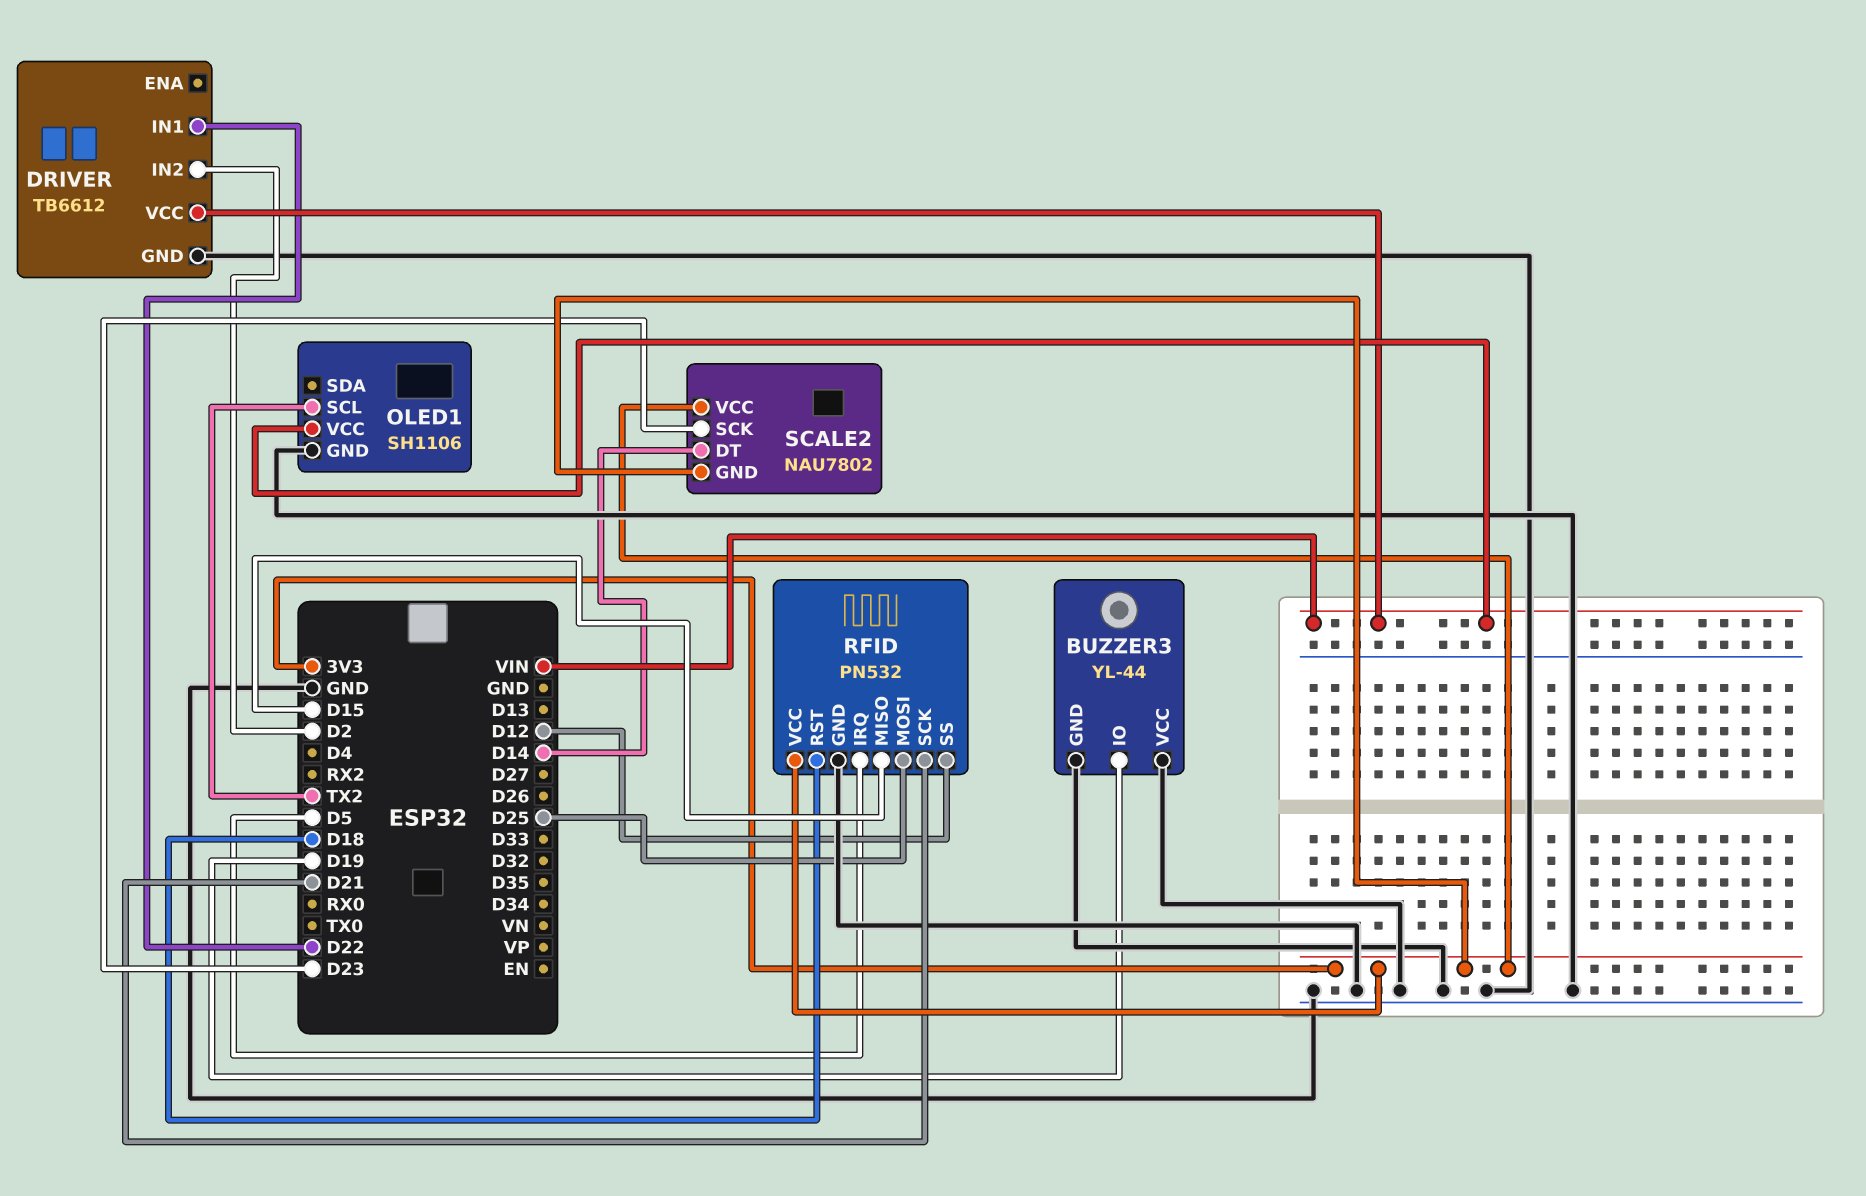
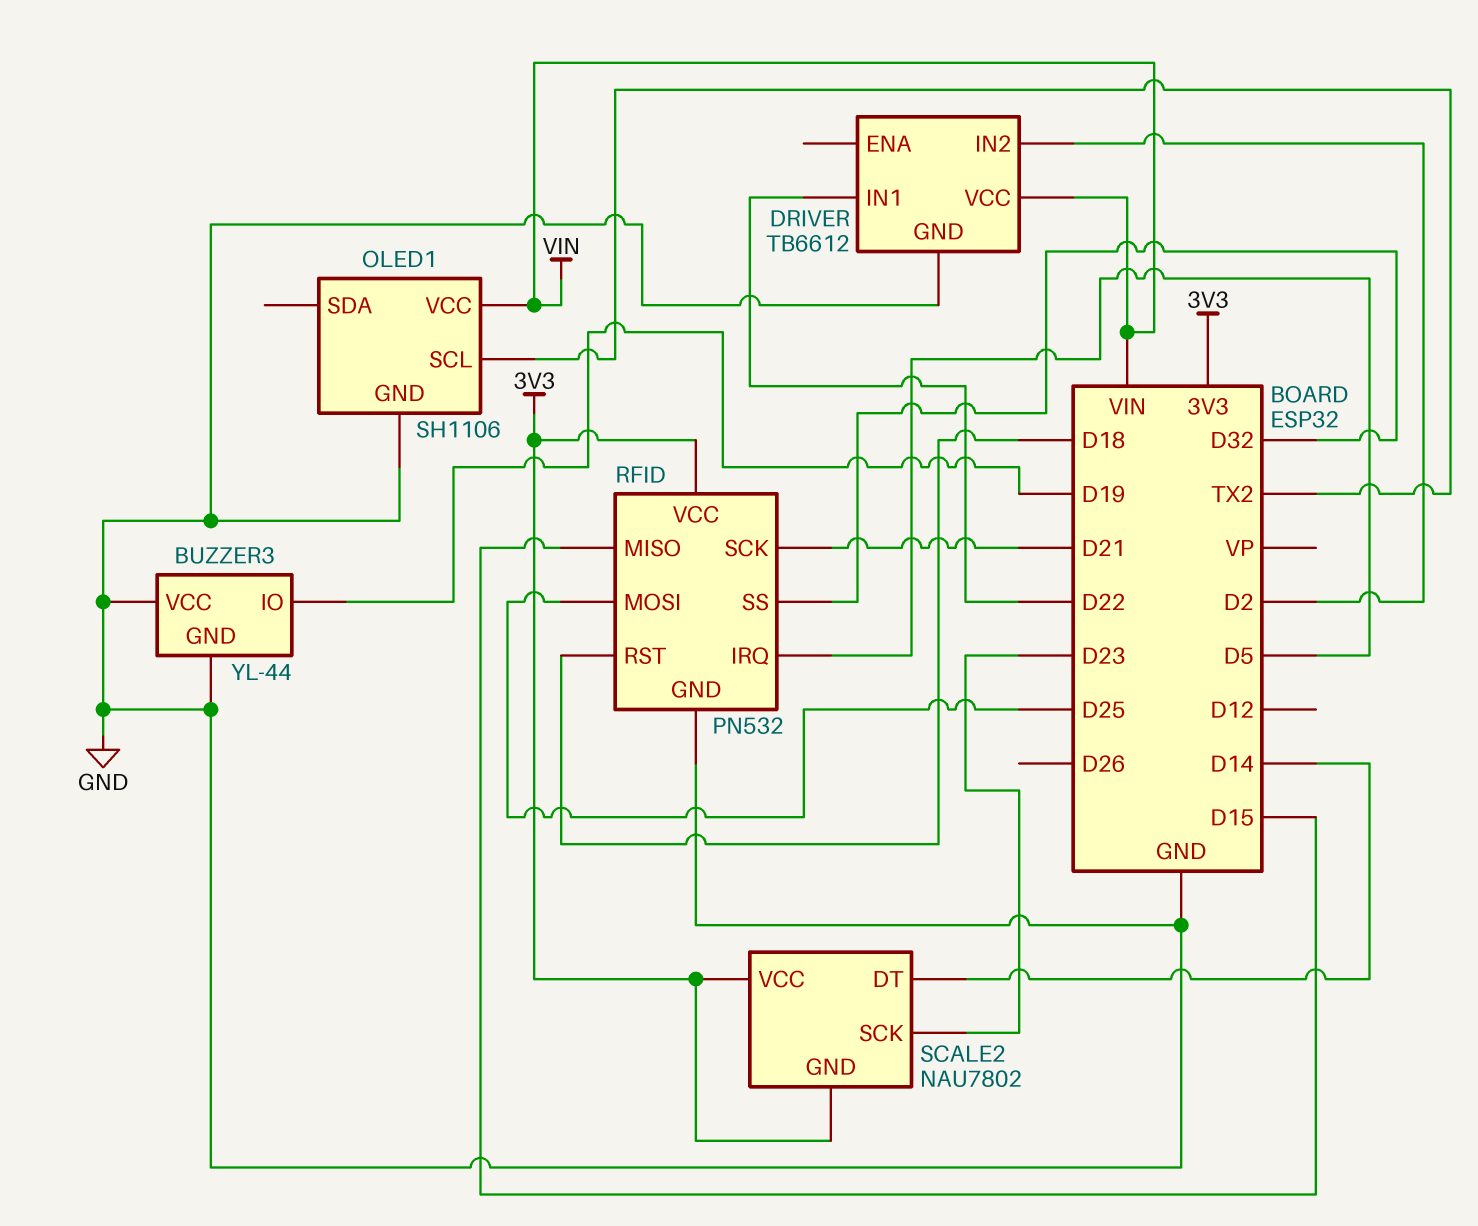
RFID pin SS: D12 -> D32

